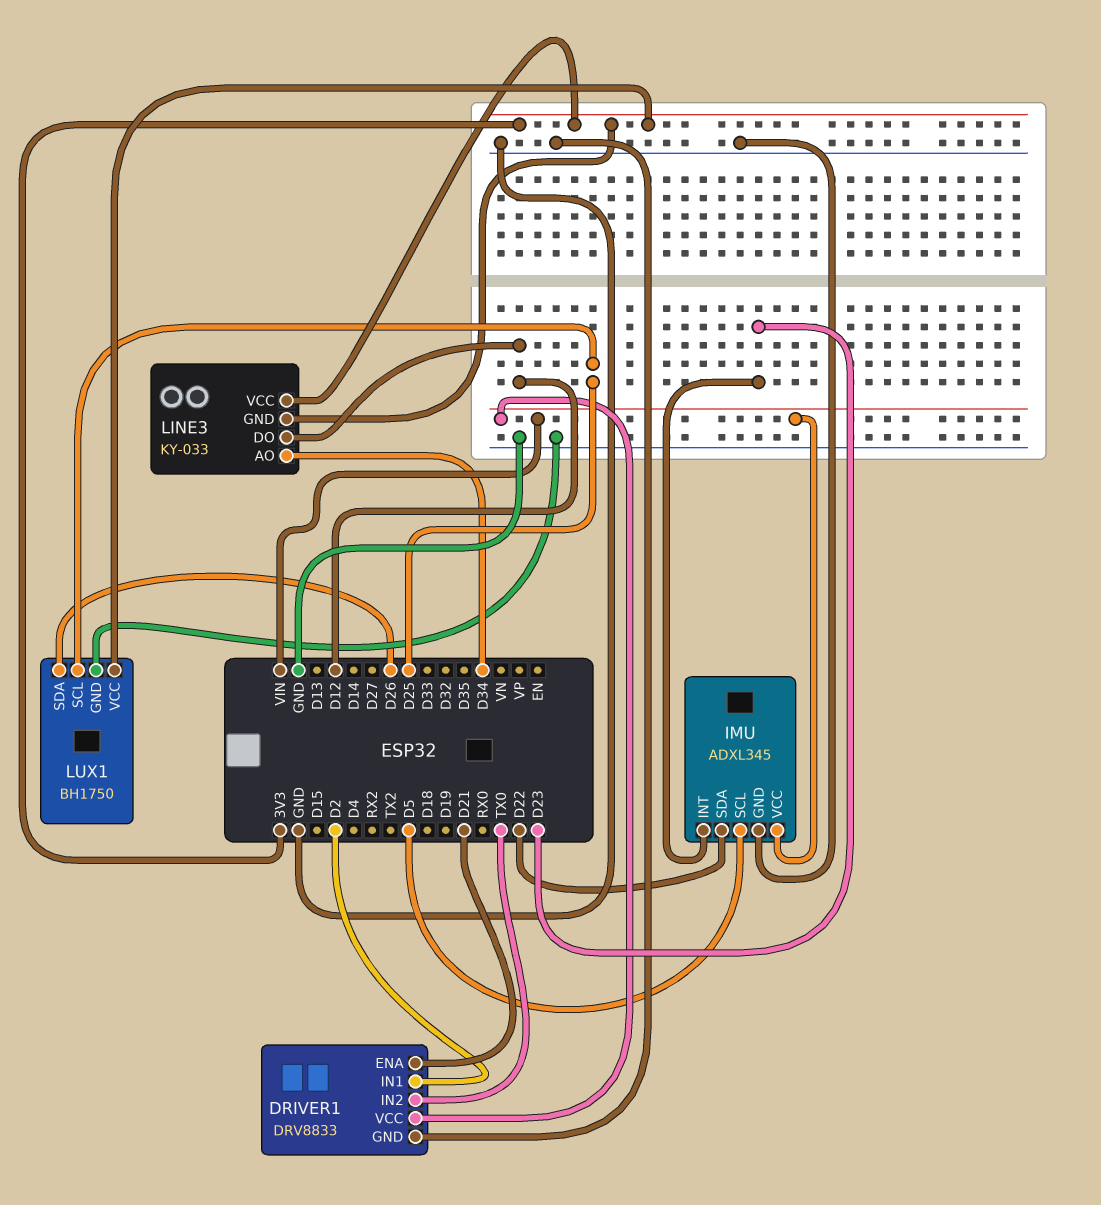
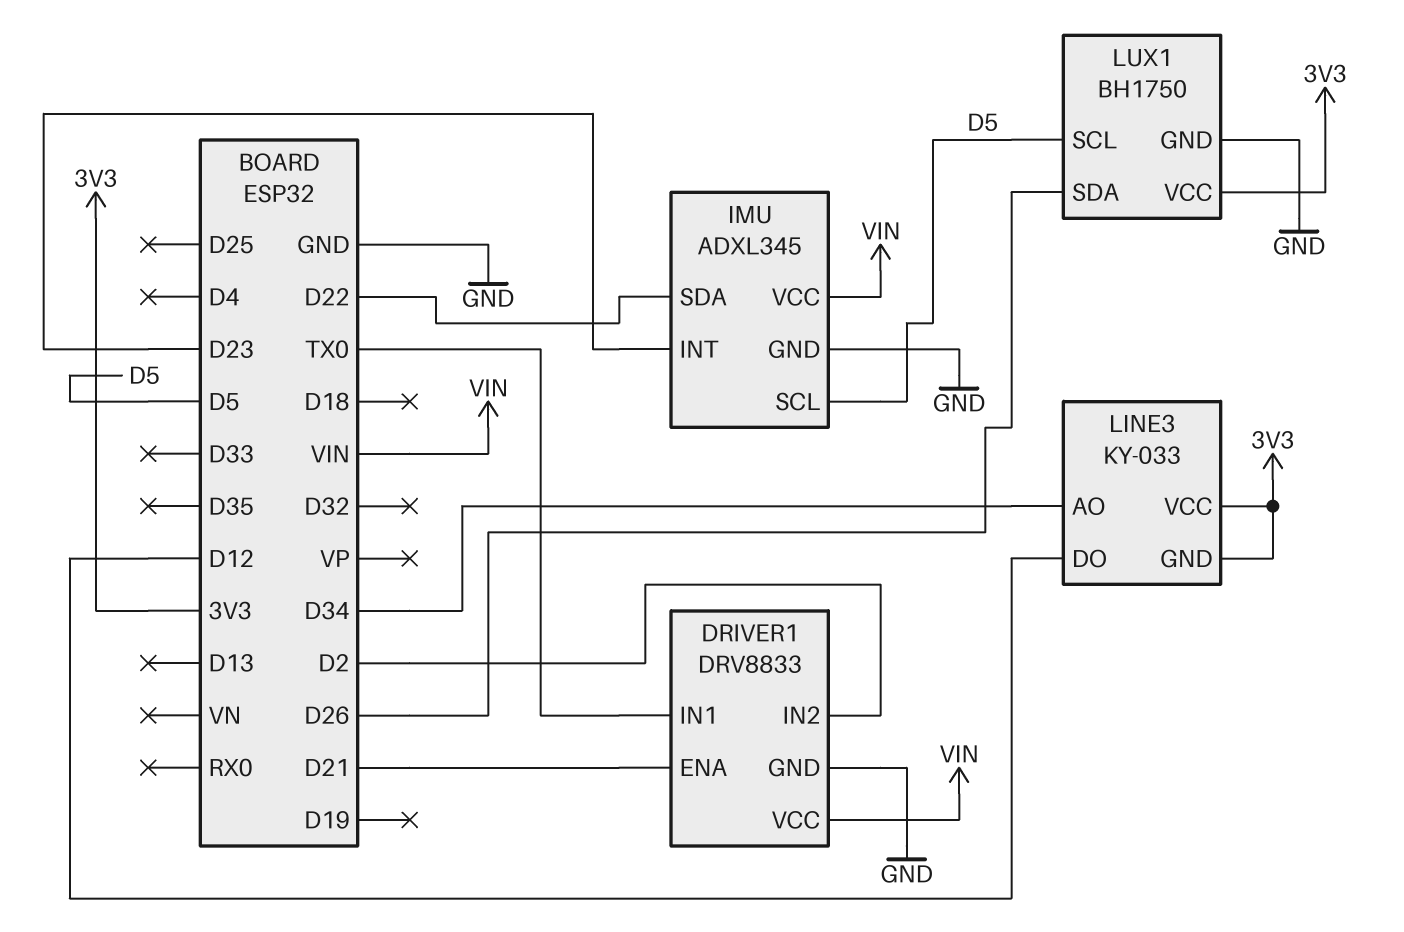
DRIVER1 pin IN1: D2 -> TX0
DRIVER1 pin IN2: TX0 -> D2
LUX1 pin SCL: D25 -> D5

